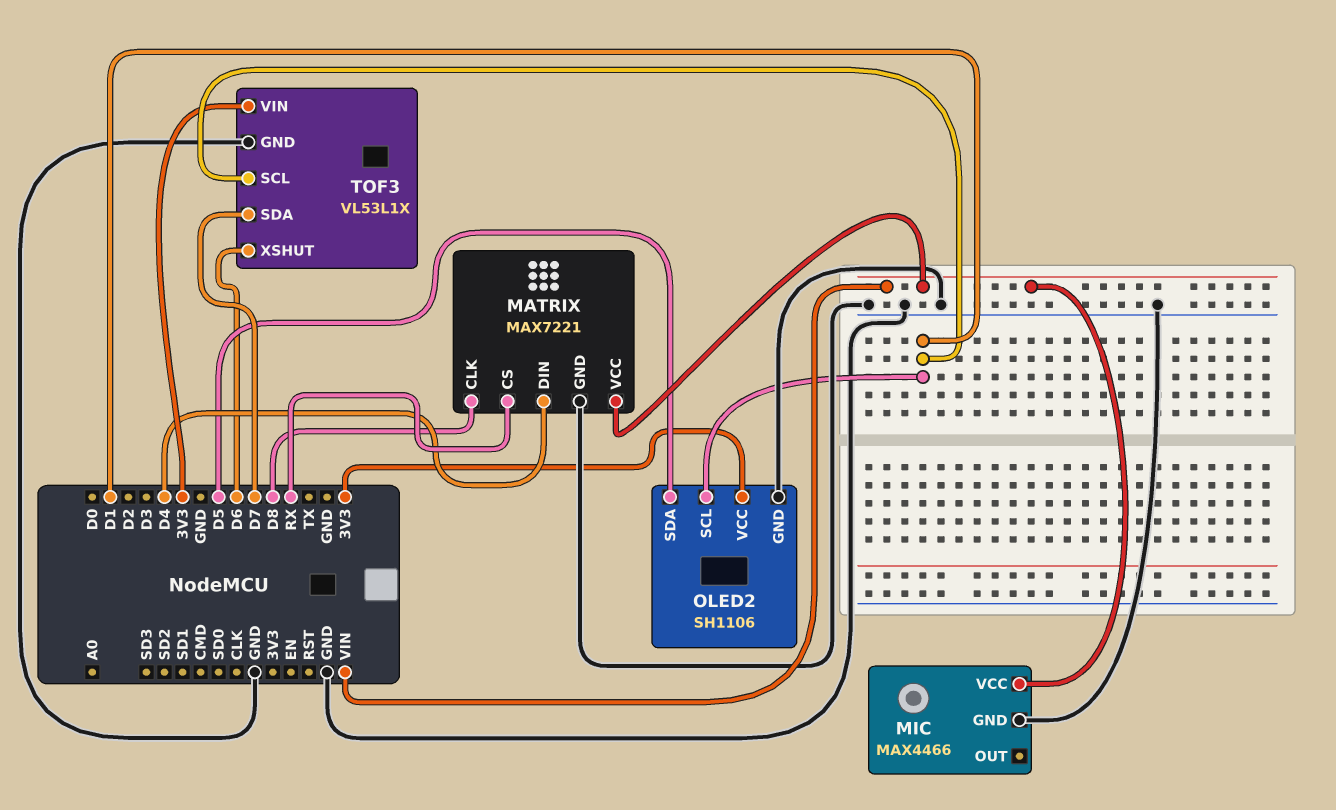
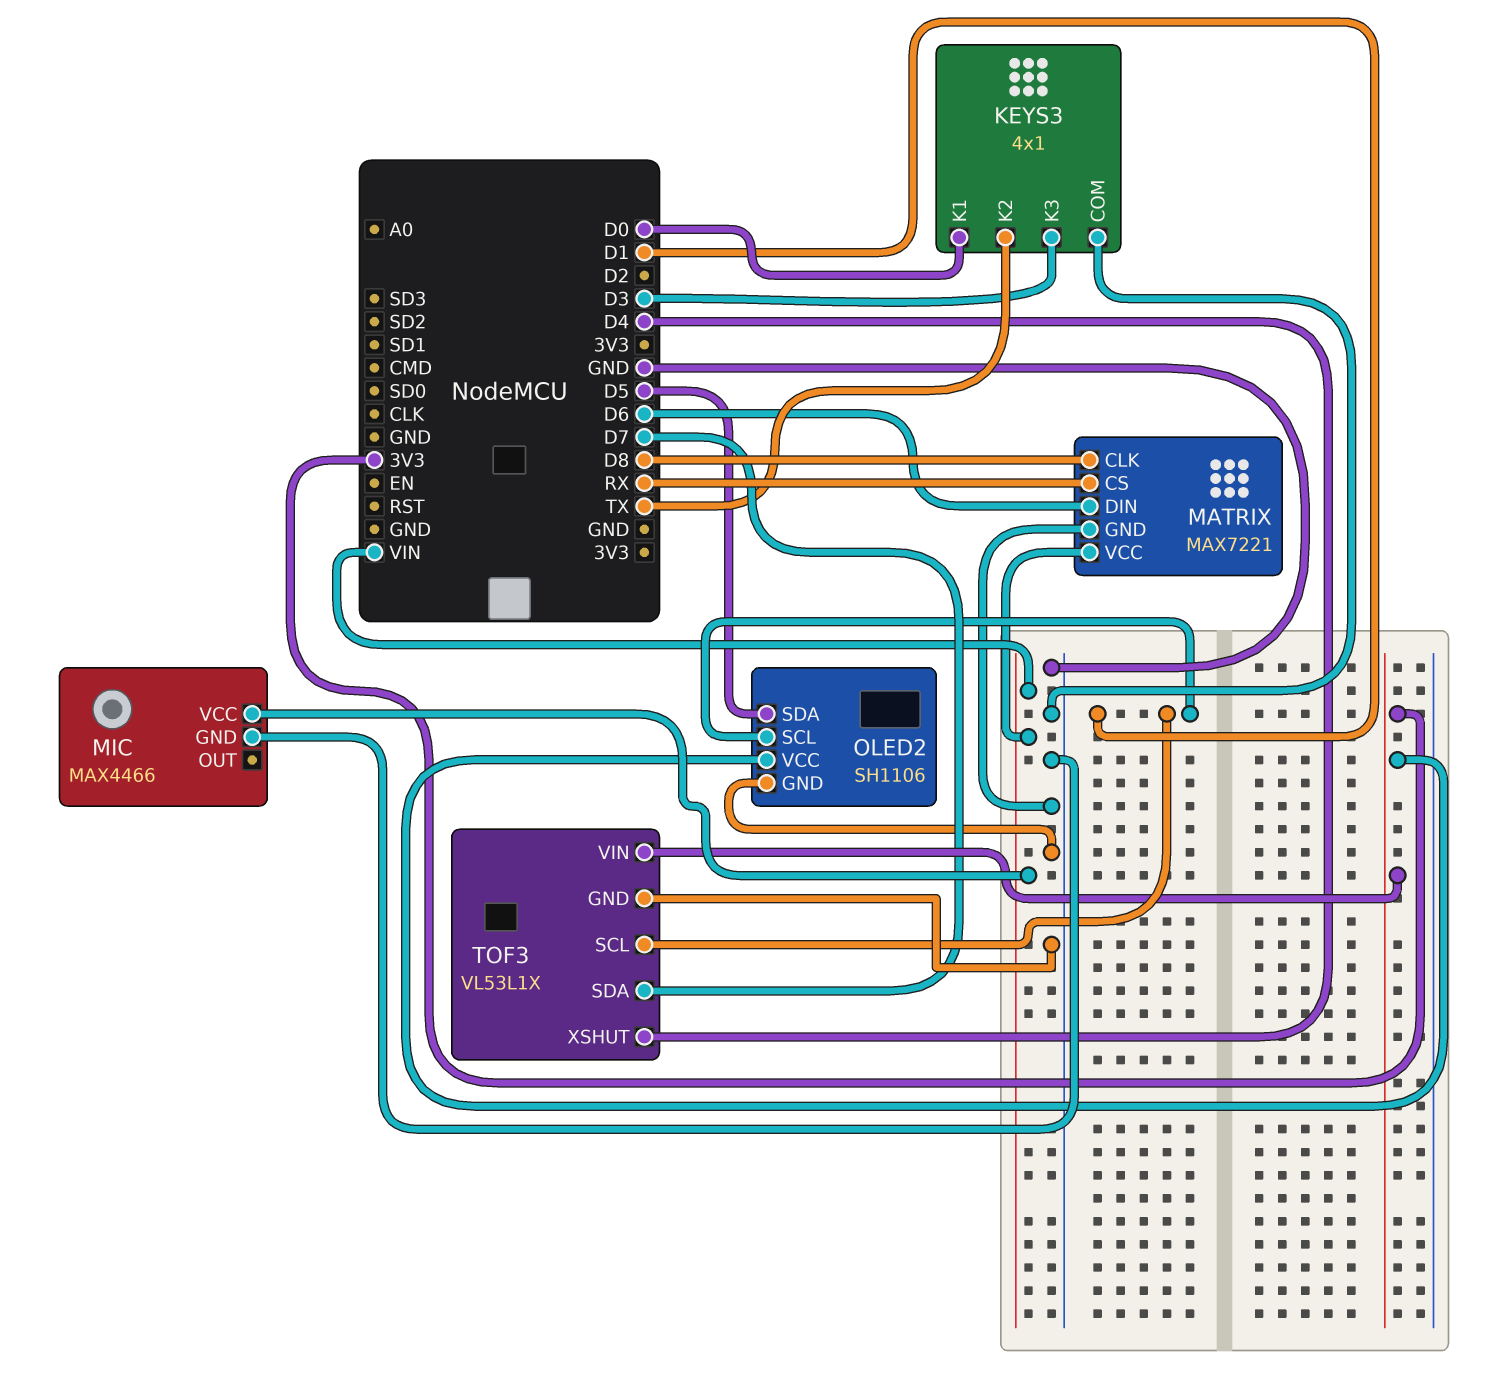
KEYS3: none -> 4x1
KEYS3 pin COM: none -> GND
KEYS3 pin K1: none -> D0
KEYS3 pin K2: none -> TX
KEYS3 pin K3: none -> D3
MATRIX pin DIN: D4 -> D6
TOF3 pin XSHUT: D6 -> D4

